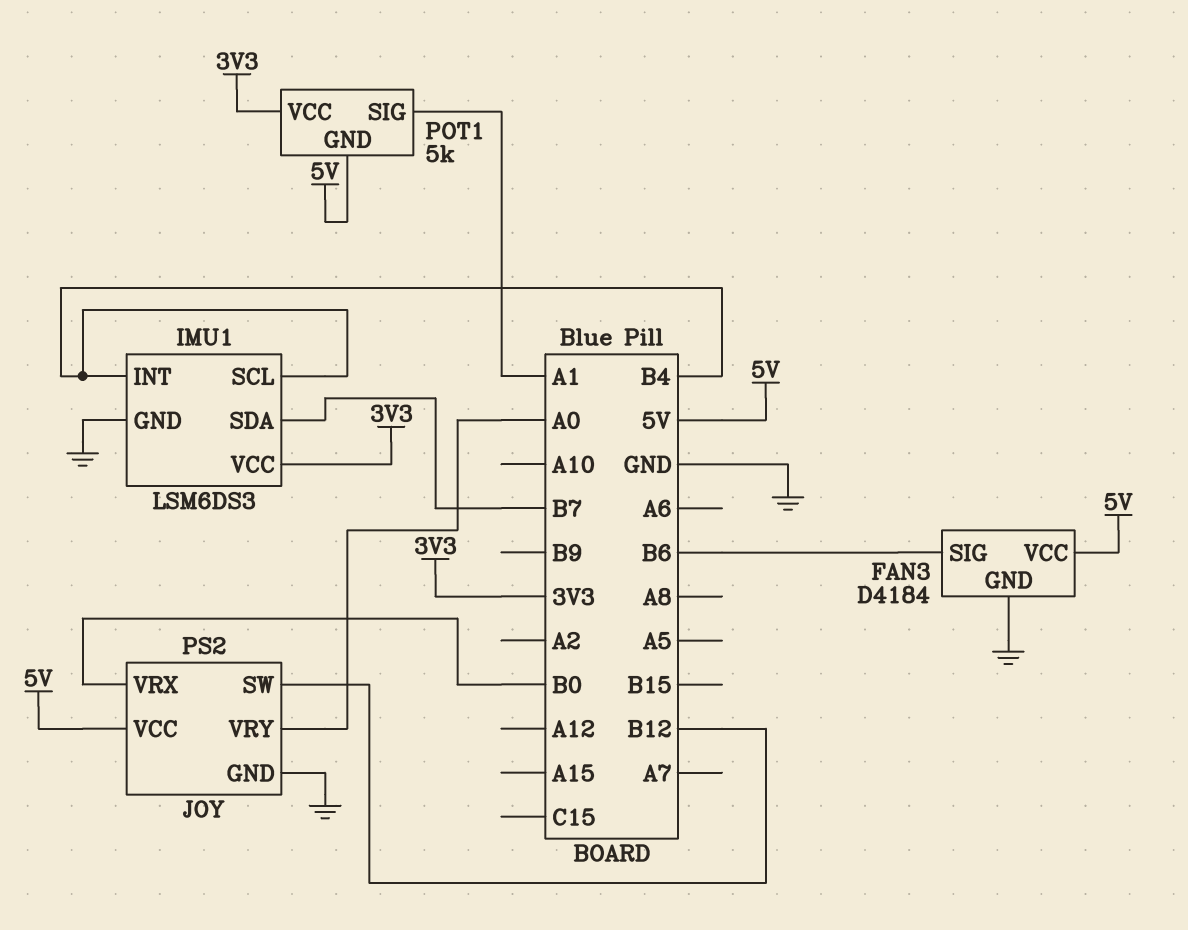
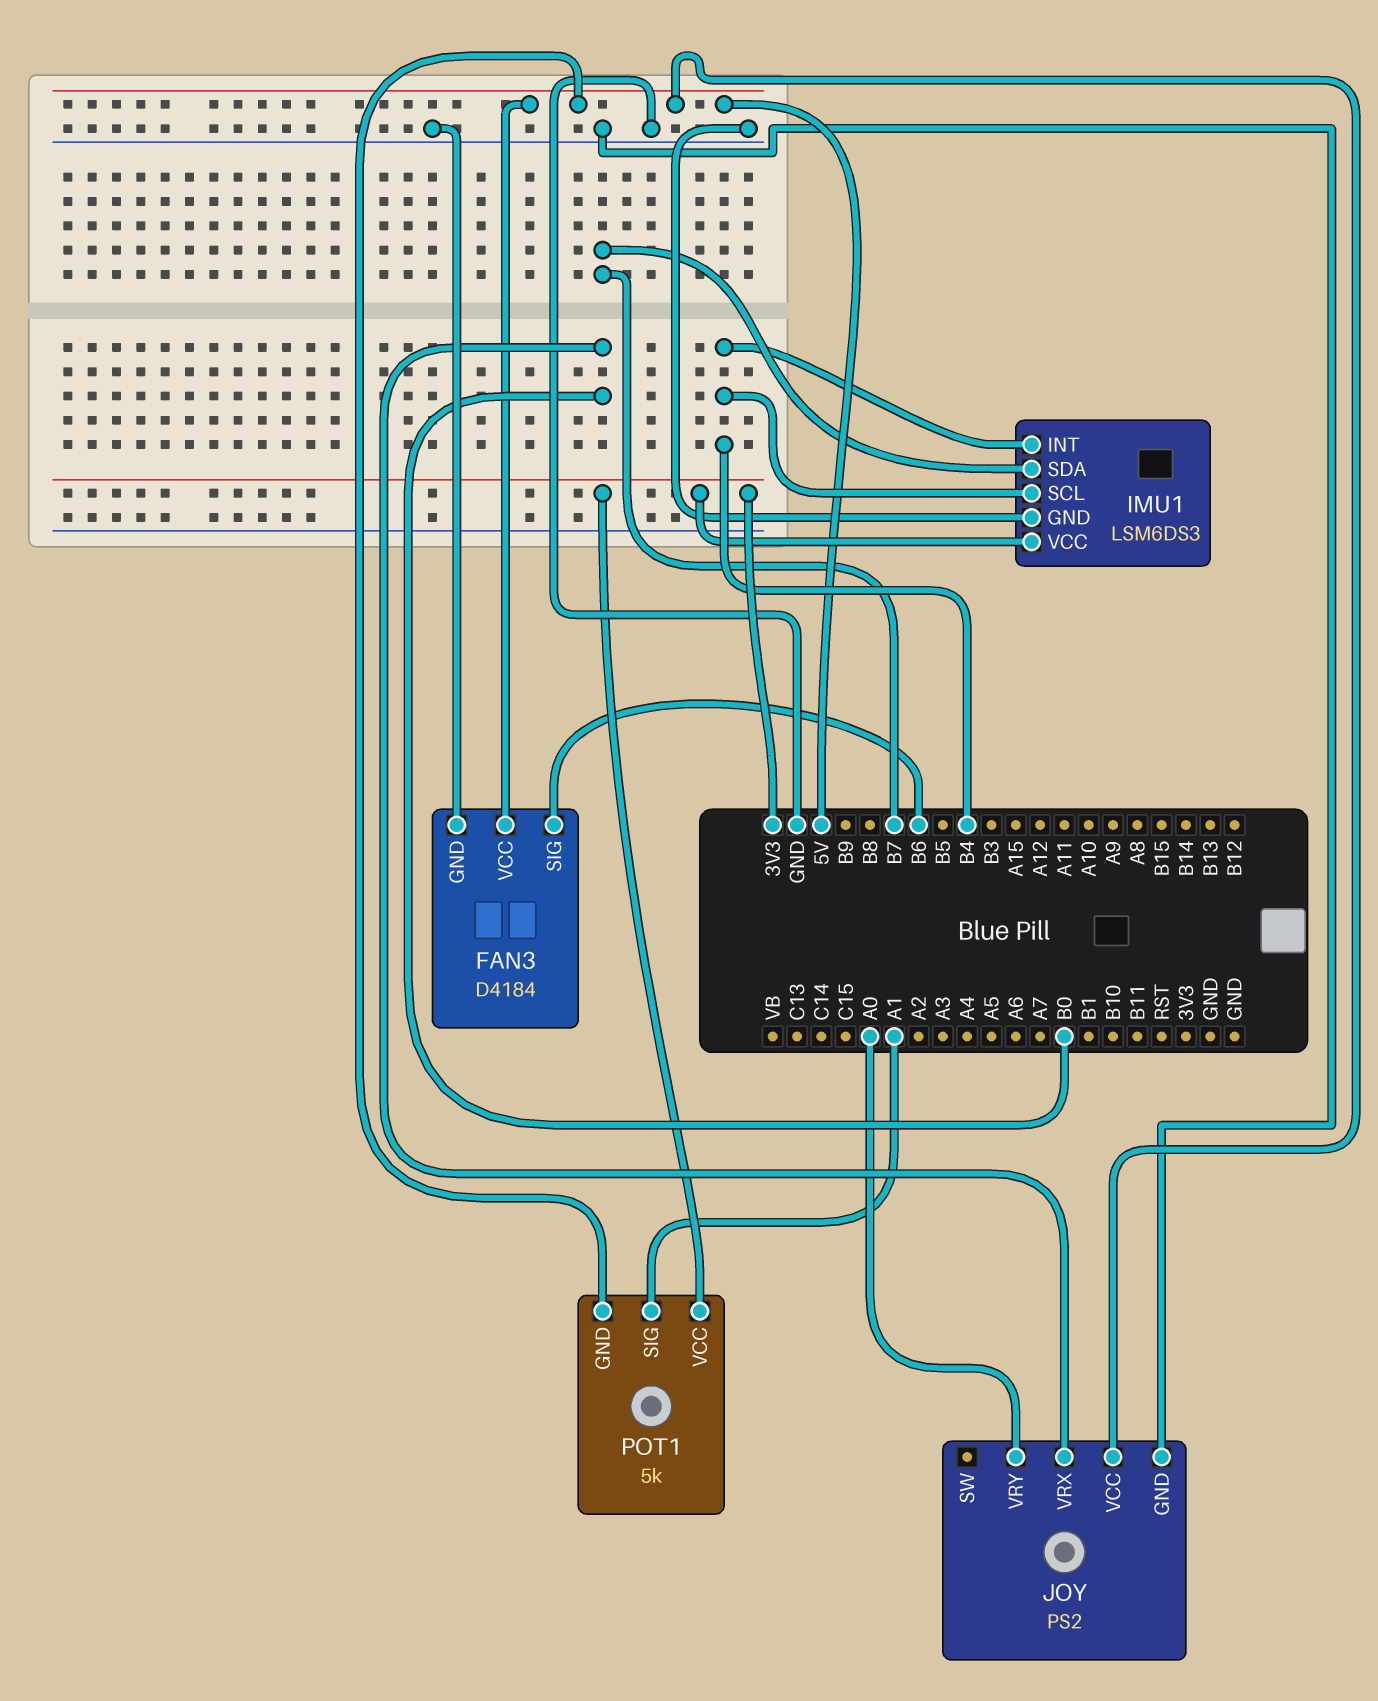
JOY pin SW: B12 -> none

